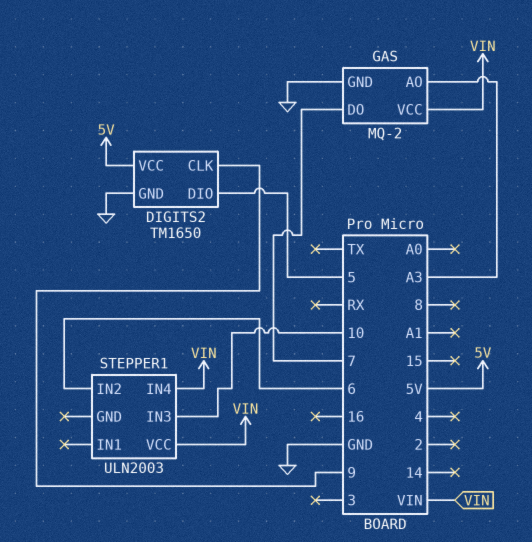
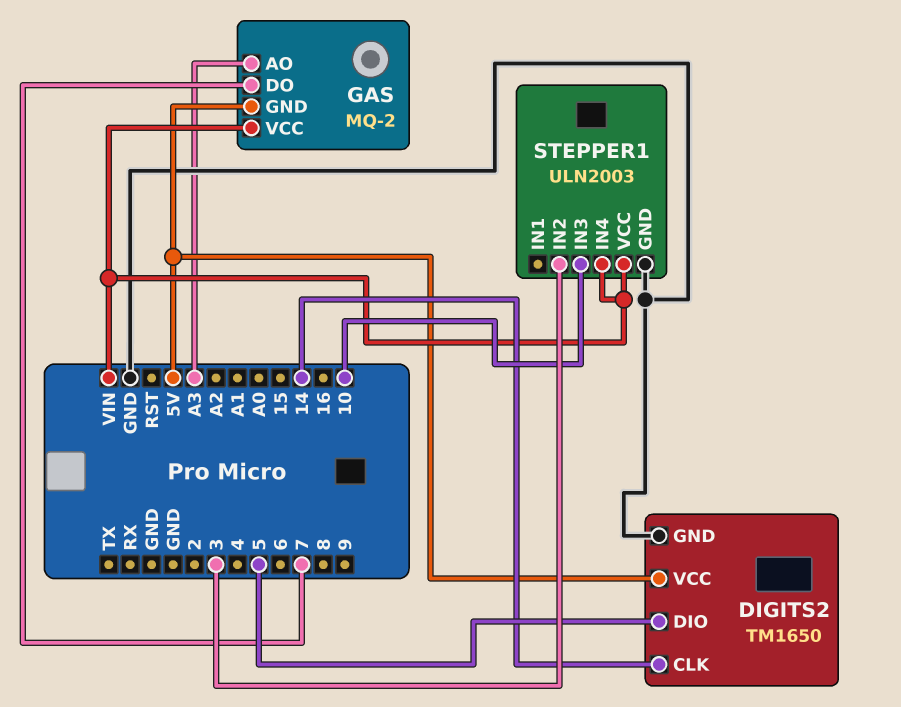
DIGITS2 pin CLK: 9 -> 14
GAS pin GND: GND -> 5V
STEPPER1 pin GND: none -> GND
STEPPER1 pin IN2: 6 -> 3

